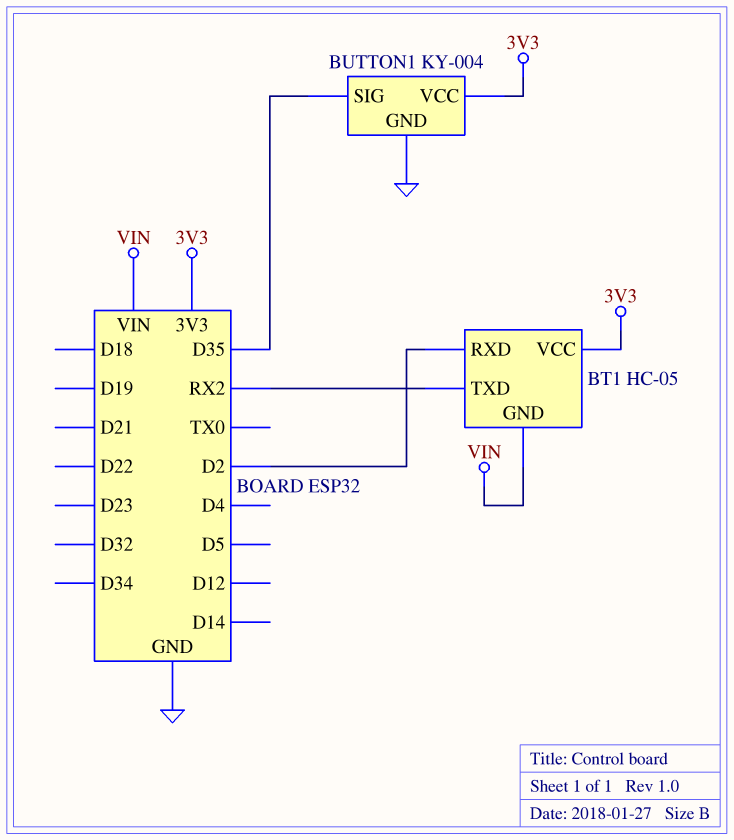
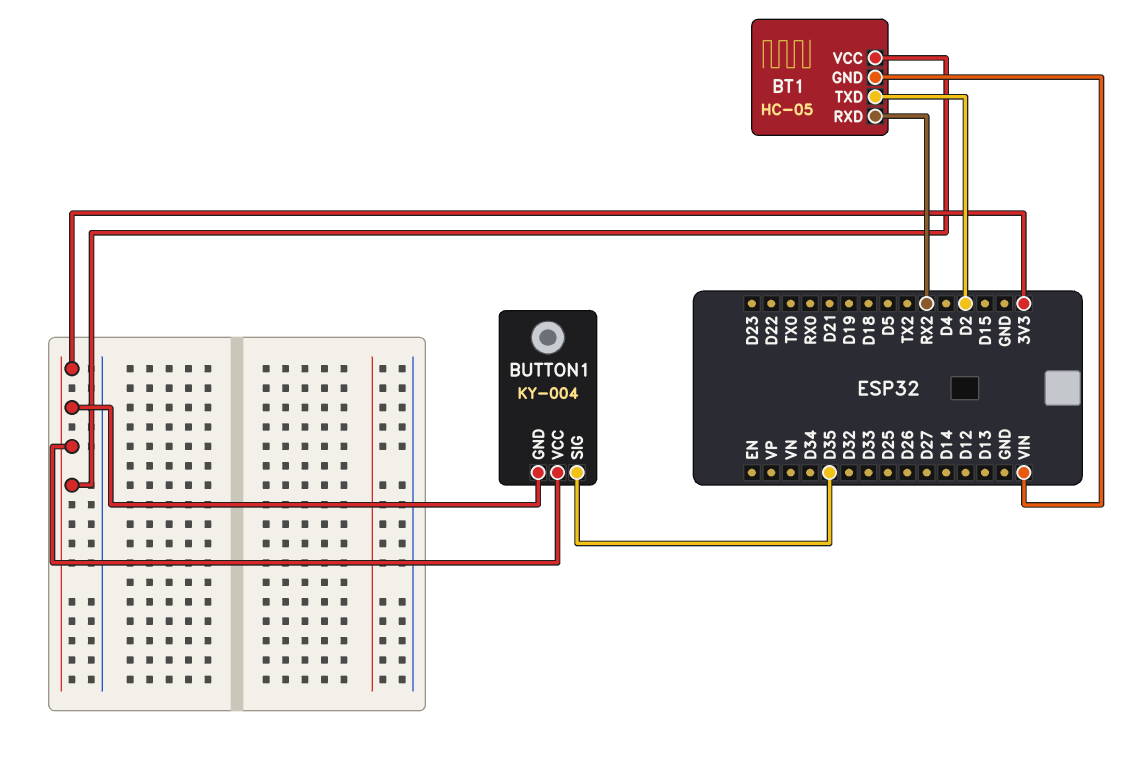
BT1 pin RXD: D2 -> RX2
BT1 pin TXD: RX2 -> D2
BUTTON1 pin GND: GND -> 3V3

